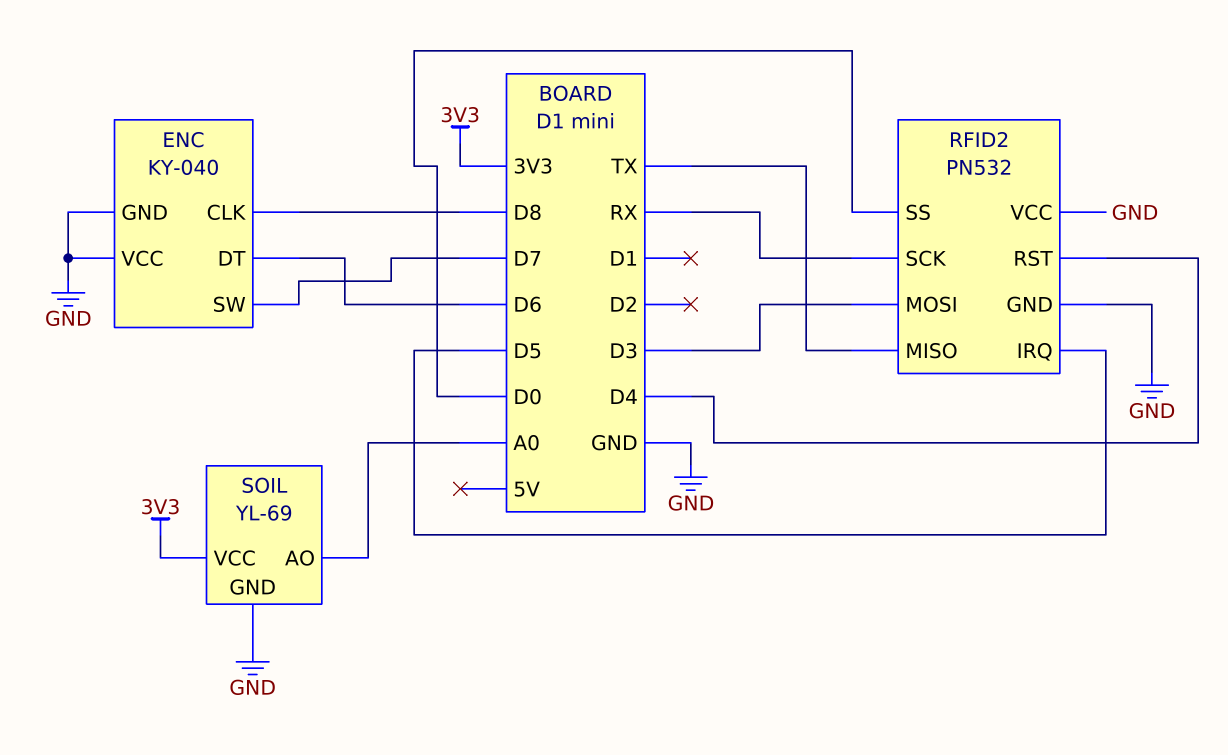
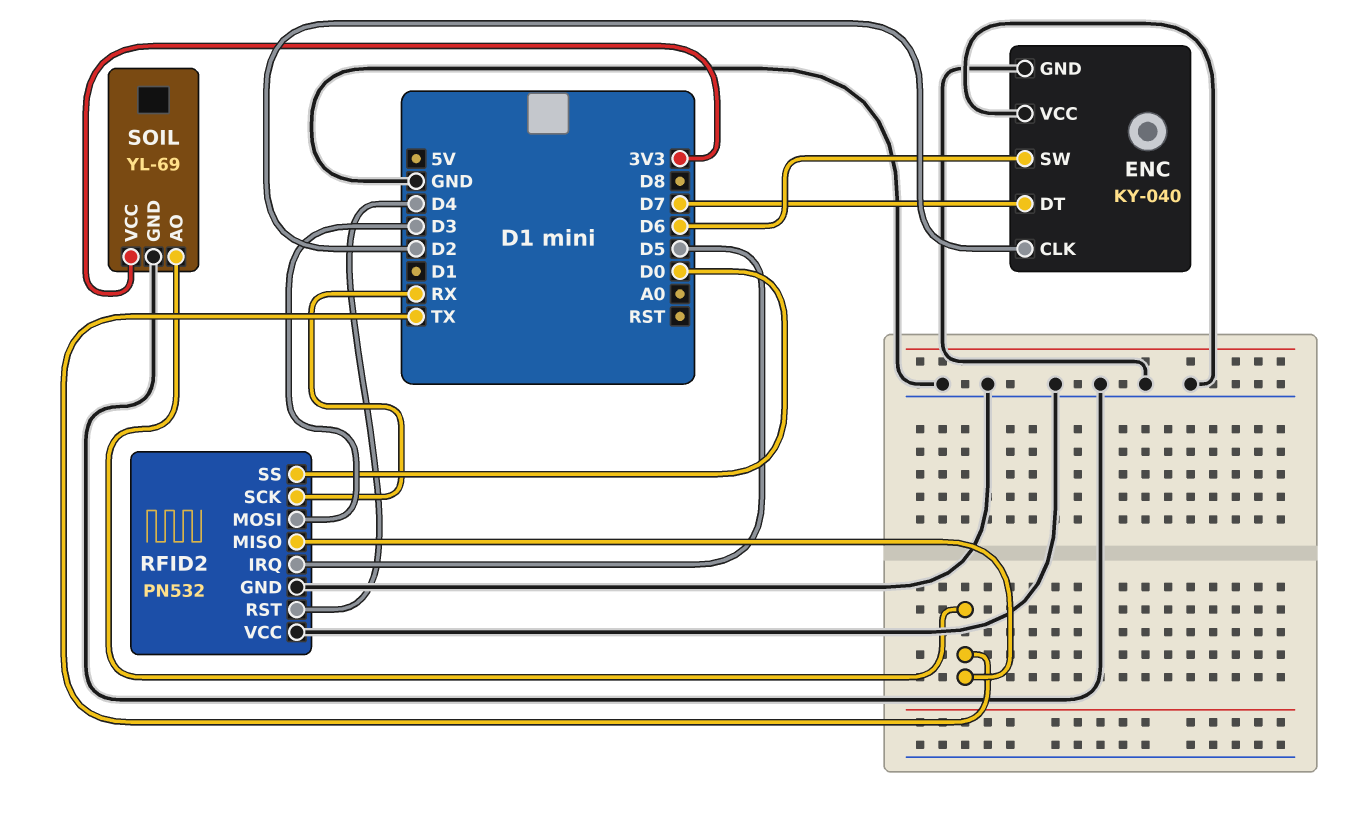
ENC pin CLK: D8 -> D2
ENC pin DT: D6 -> D7
ENC pin SW: D7 -> D6
SOIL pin AO: A0 -> TX

